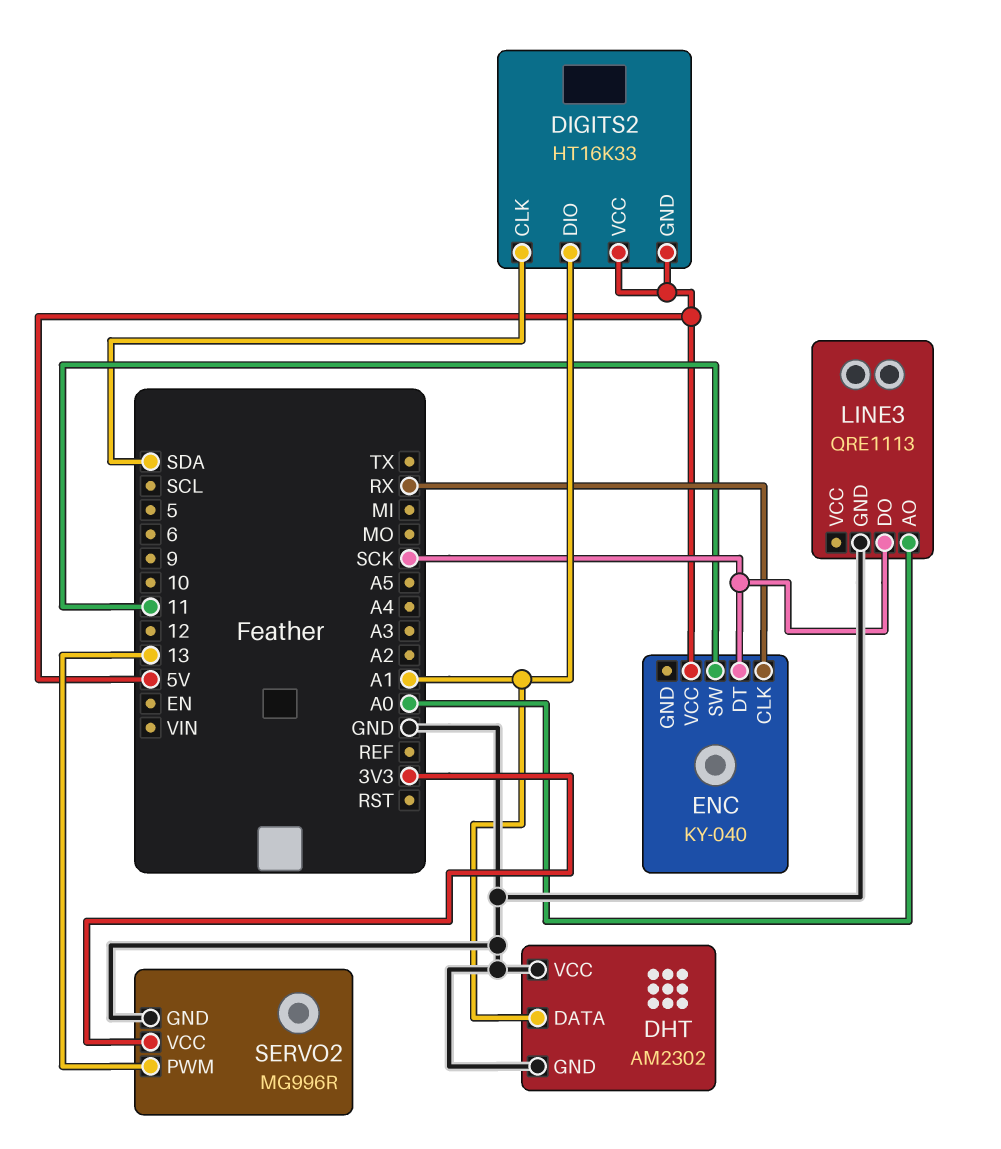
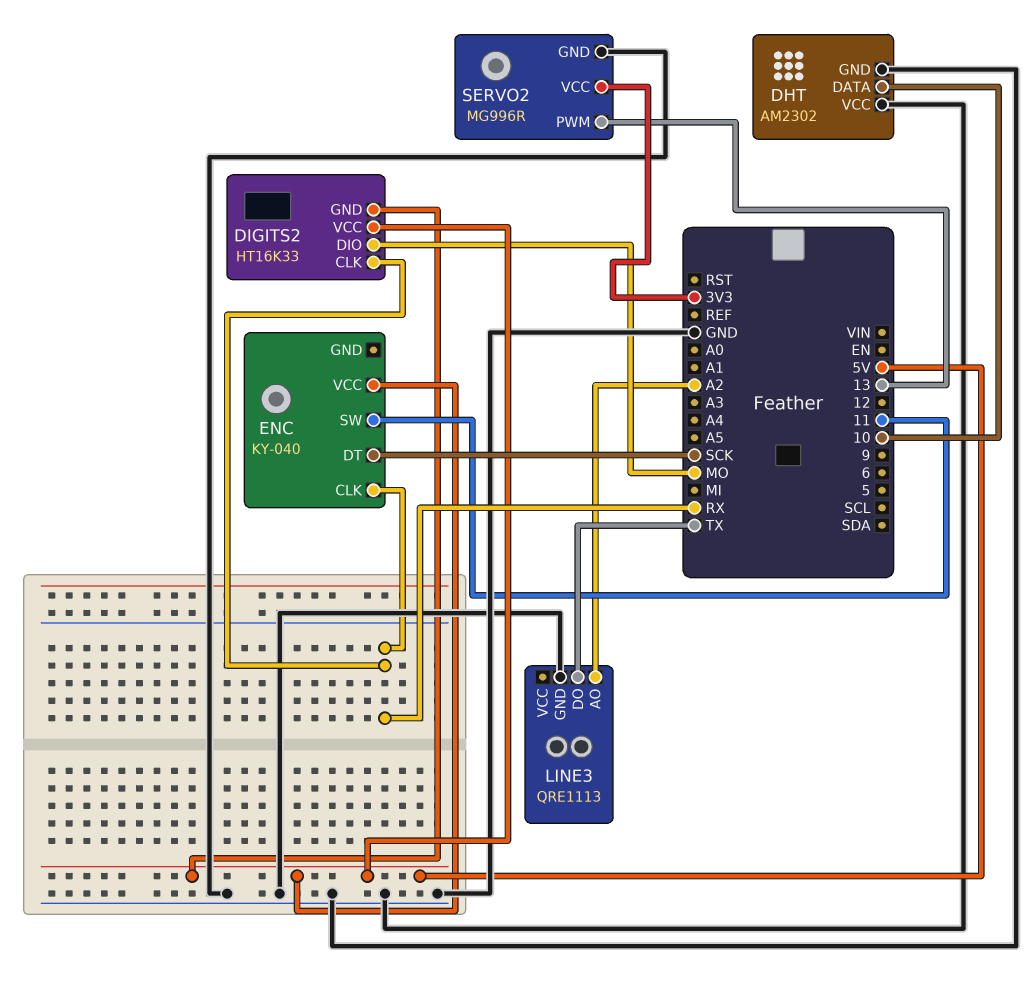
DHT pin DATA: A1 -> 10
DIGITS2 pin CLK: SDA -> RX
DIGITS2 pin DIO: A1 -> MO
LINE3 pin AO: A0 -> A2
LINE3 pin DO: SCK -> TX

